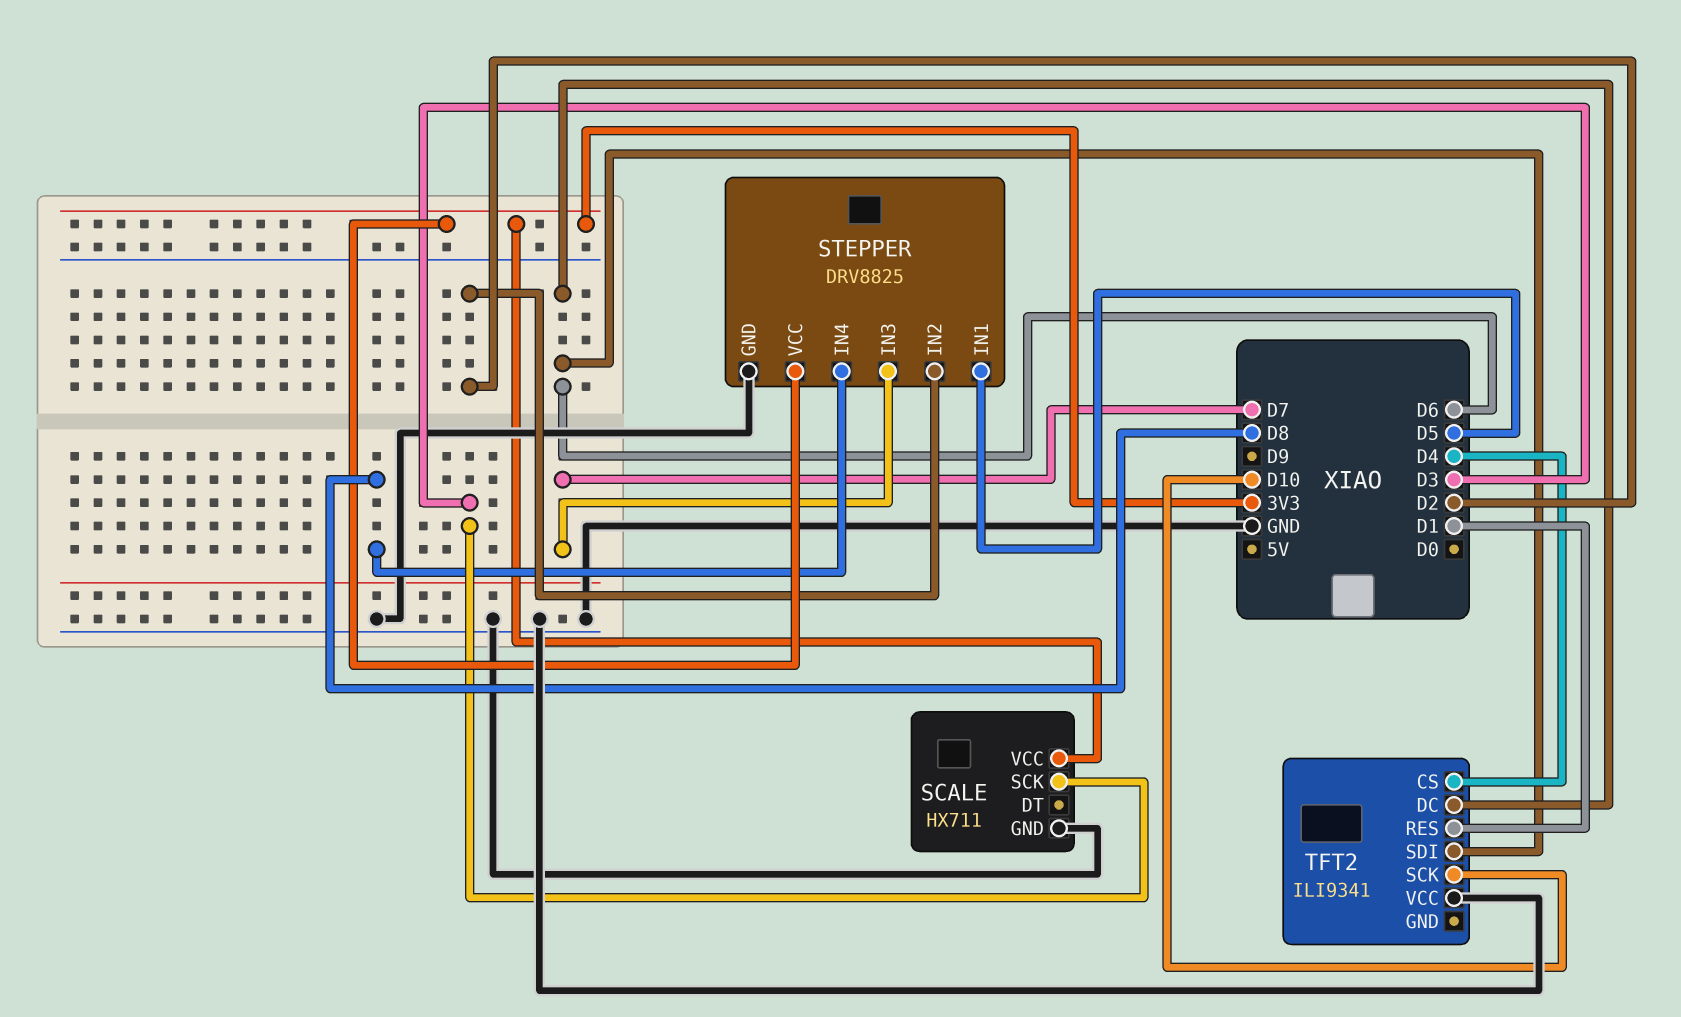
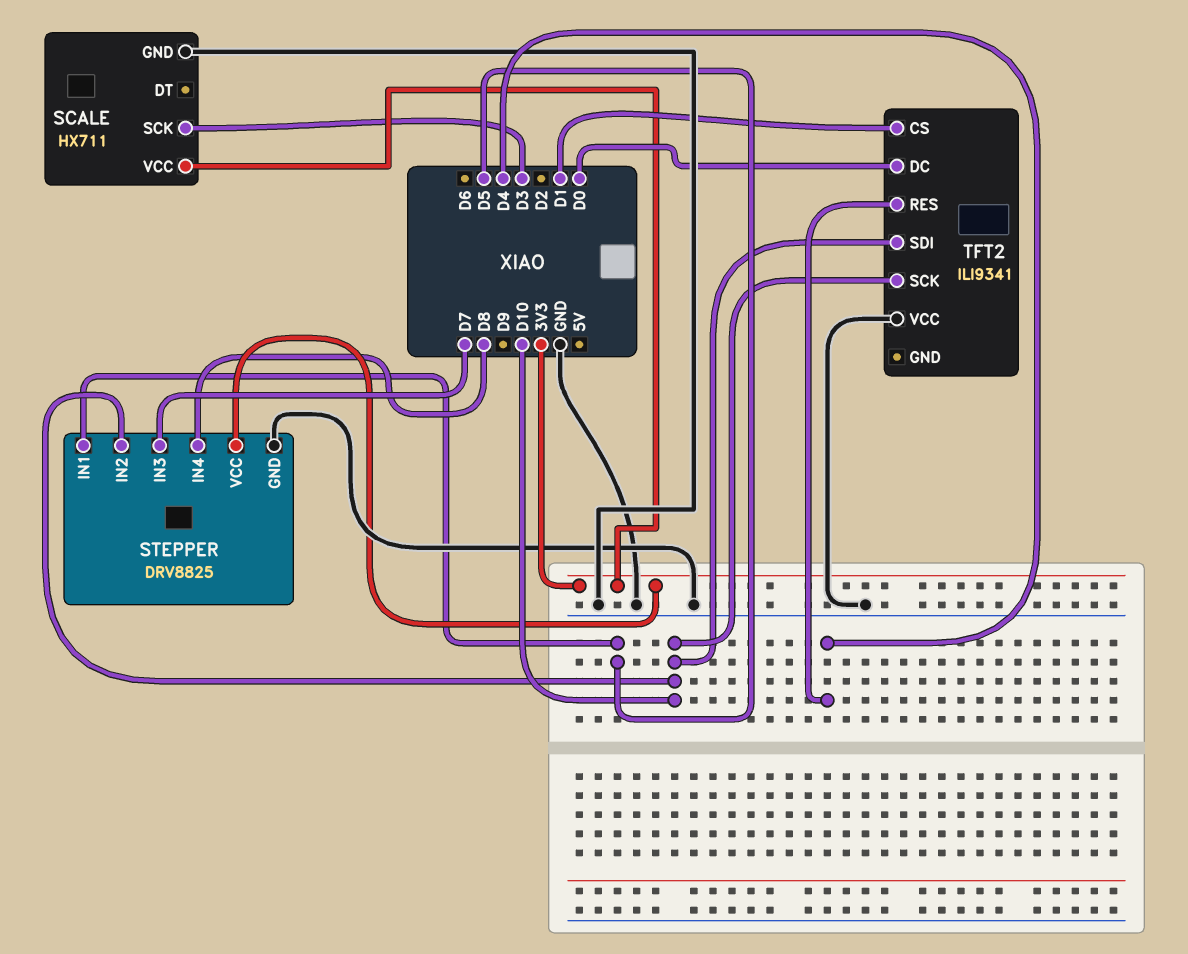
STEPPER pin IN2: D2 -> D10
TFT2 pin CS: D4 -> D1
TFT2 pin DC: D6 -> D0
TFT2 pin RES: D1 -> D4
TFT2 pin SDI: D6 -> D10

